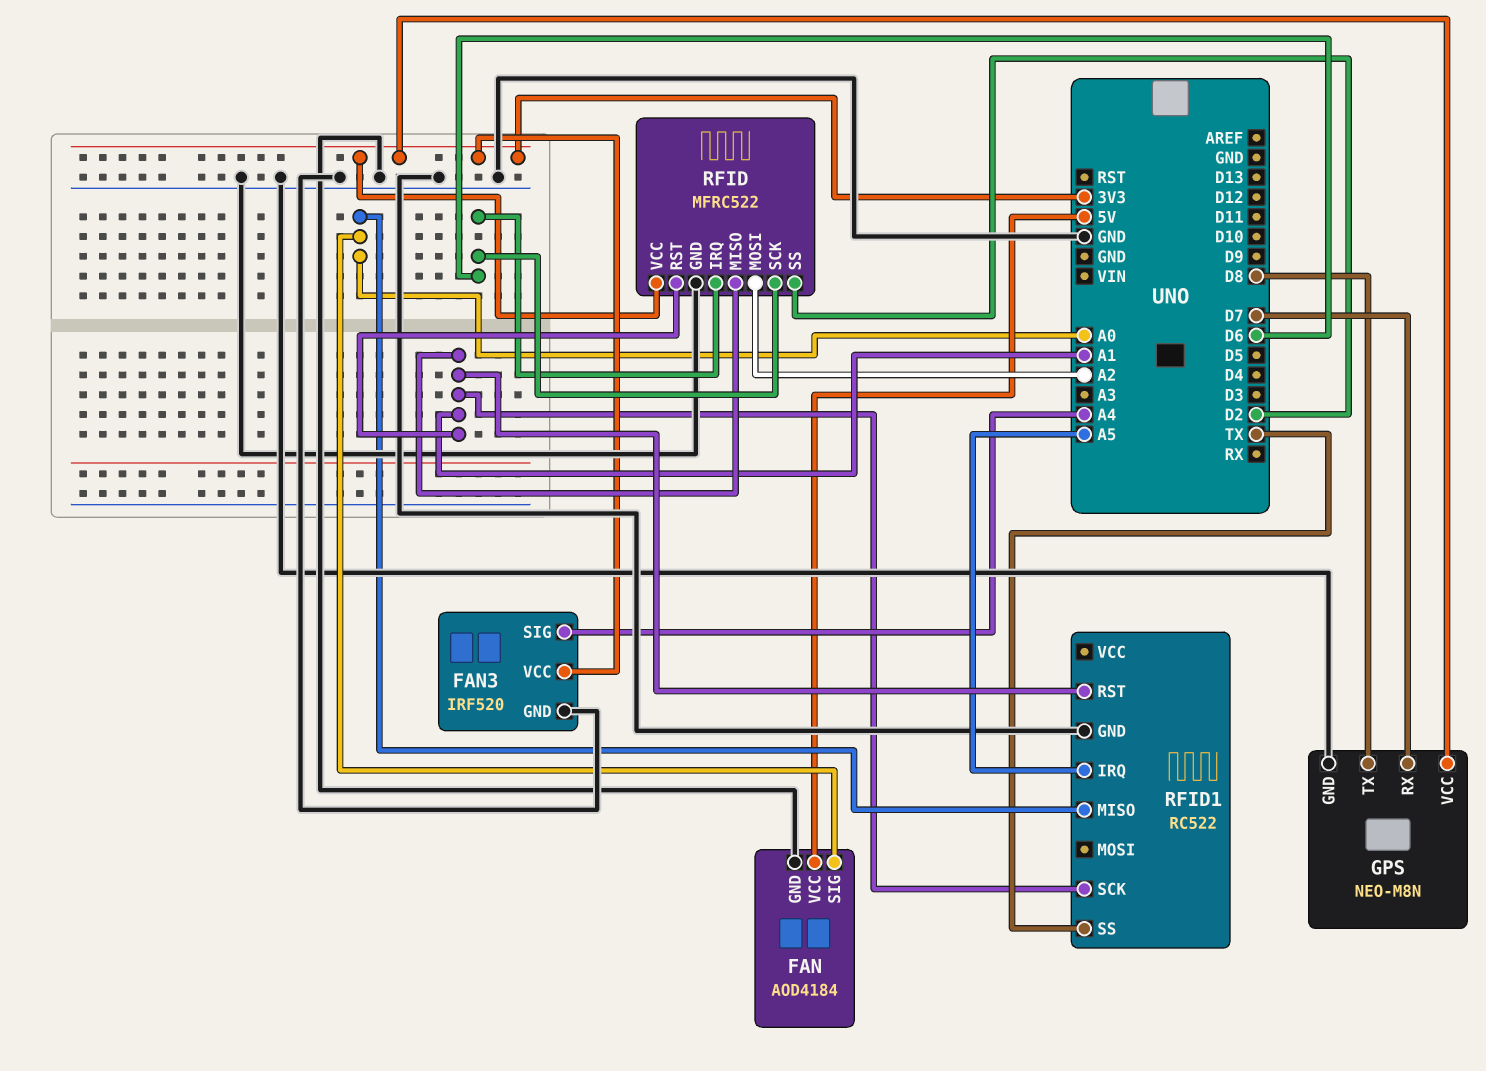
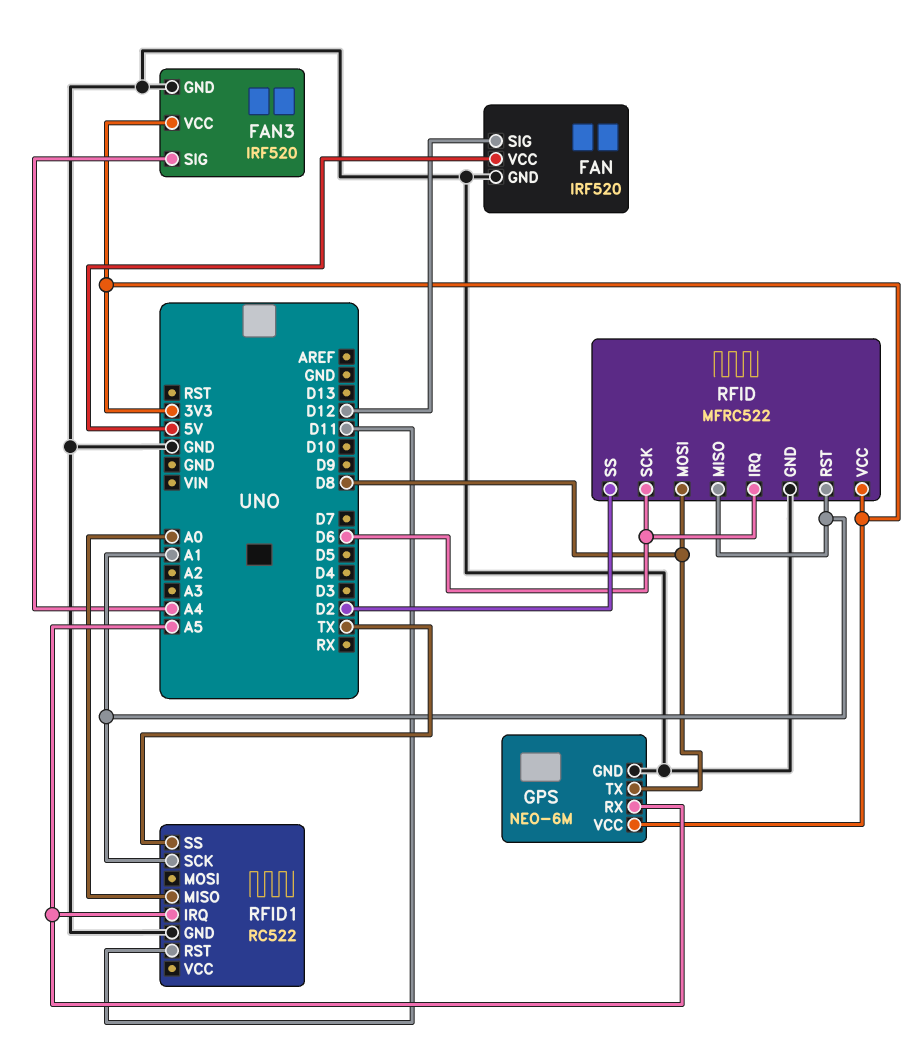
FAN: AOD4184 -> IRF520
FAN pin SIG: A0 -> D12
GPS: NEO-M8N -> NEO-6M
GPS pin RX: D7 -> A5
RFID pin MOSI: A2 -> D8
RFID1 pin RST: A1 -> D11

